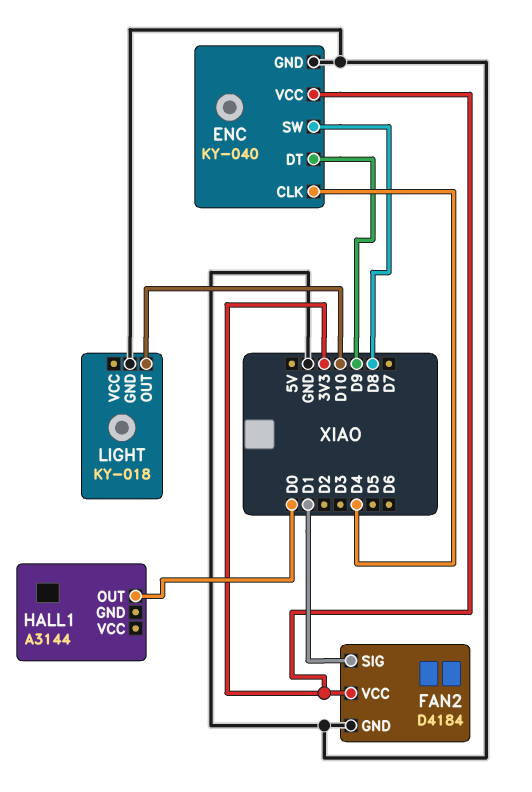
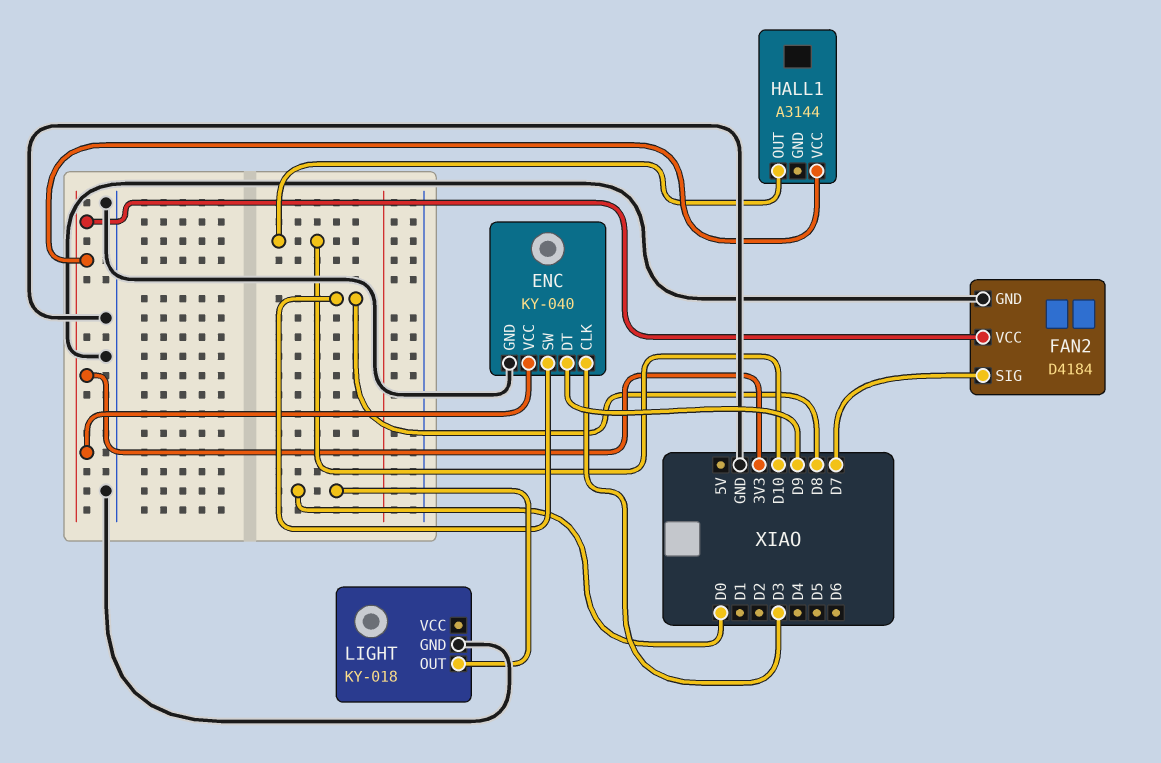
ENC pin CLK: D4 -> D3
FAN2 pin SIG: D1 -> D7
HALL1 pin OUT: D0 -> D10
HALL1 pin VCC: none -> 3V3
LIGHT pin OUT: D10 -> D0

